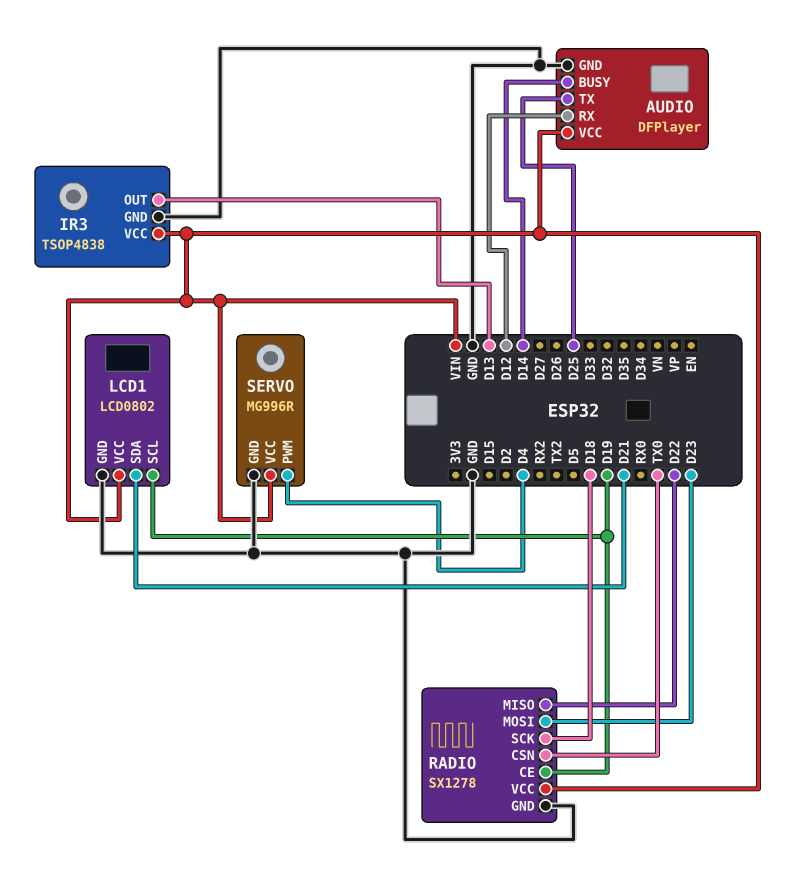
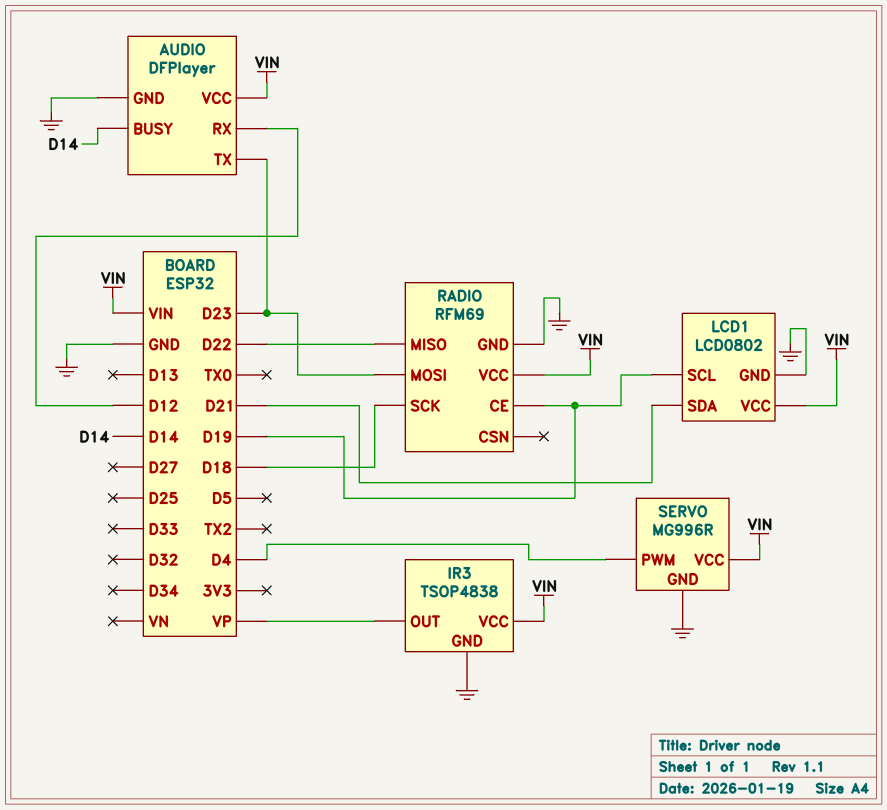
AUDIO pin TX: D25 -> D23
IR3 pin OUT: D13 -> VP
RADIO: SX1278 -> RFM69
RADIO pin CSN: TX0 -> none

